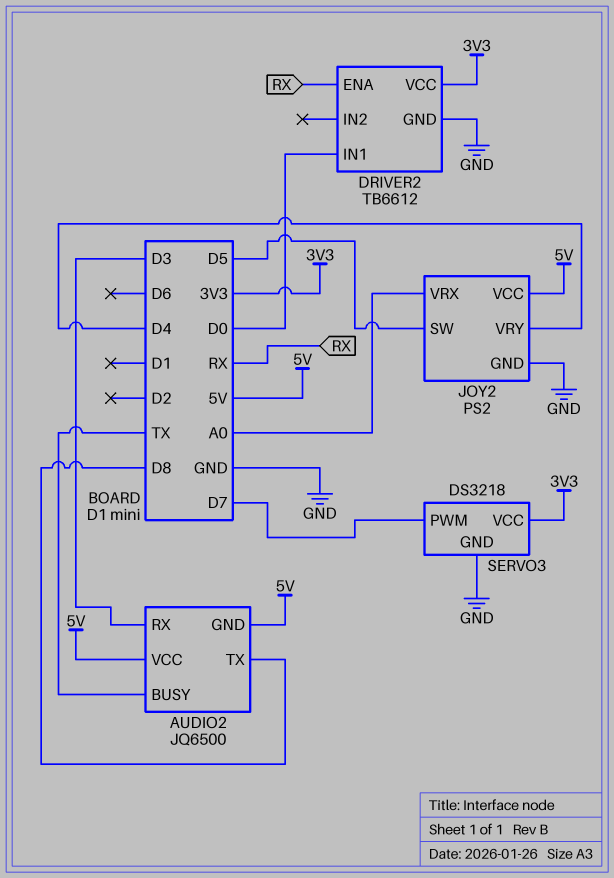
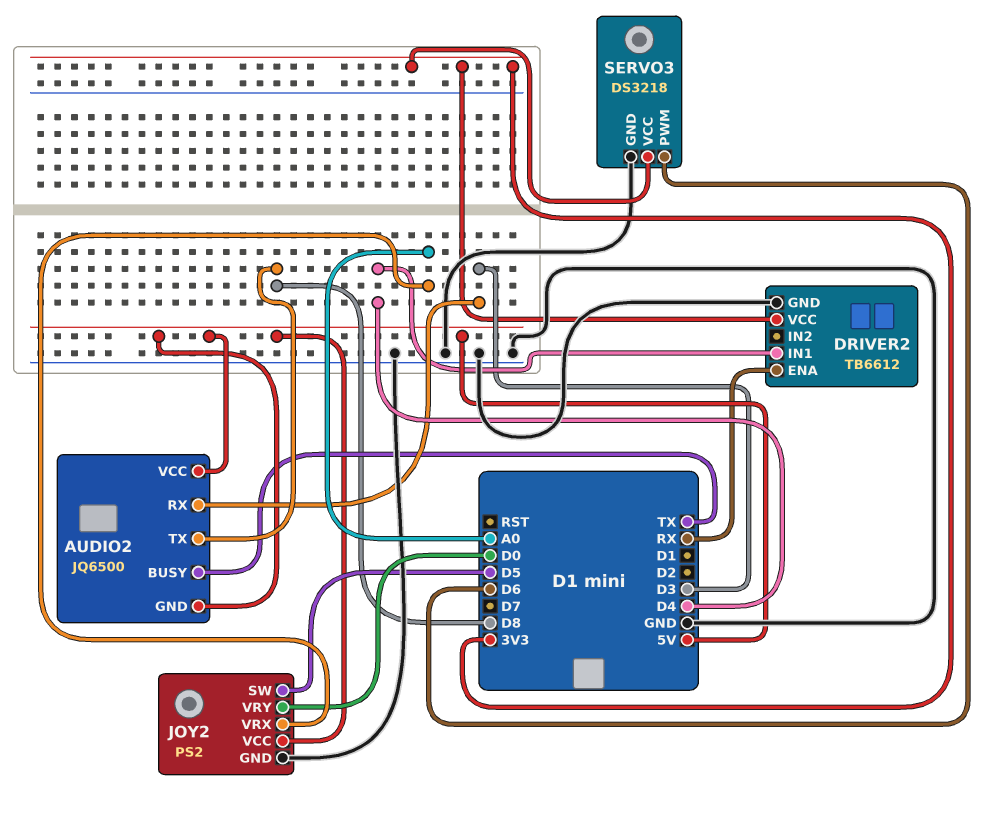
DRIVER2 pin IN1: D0 -> D4
JOY2 pin VRY: D4 -> D0
SERVO3 pin PWM: D7 -> D6

